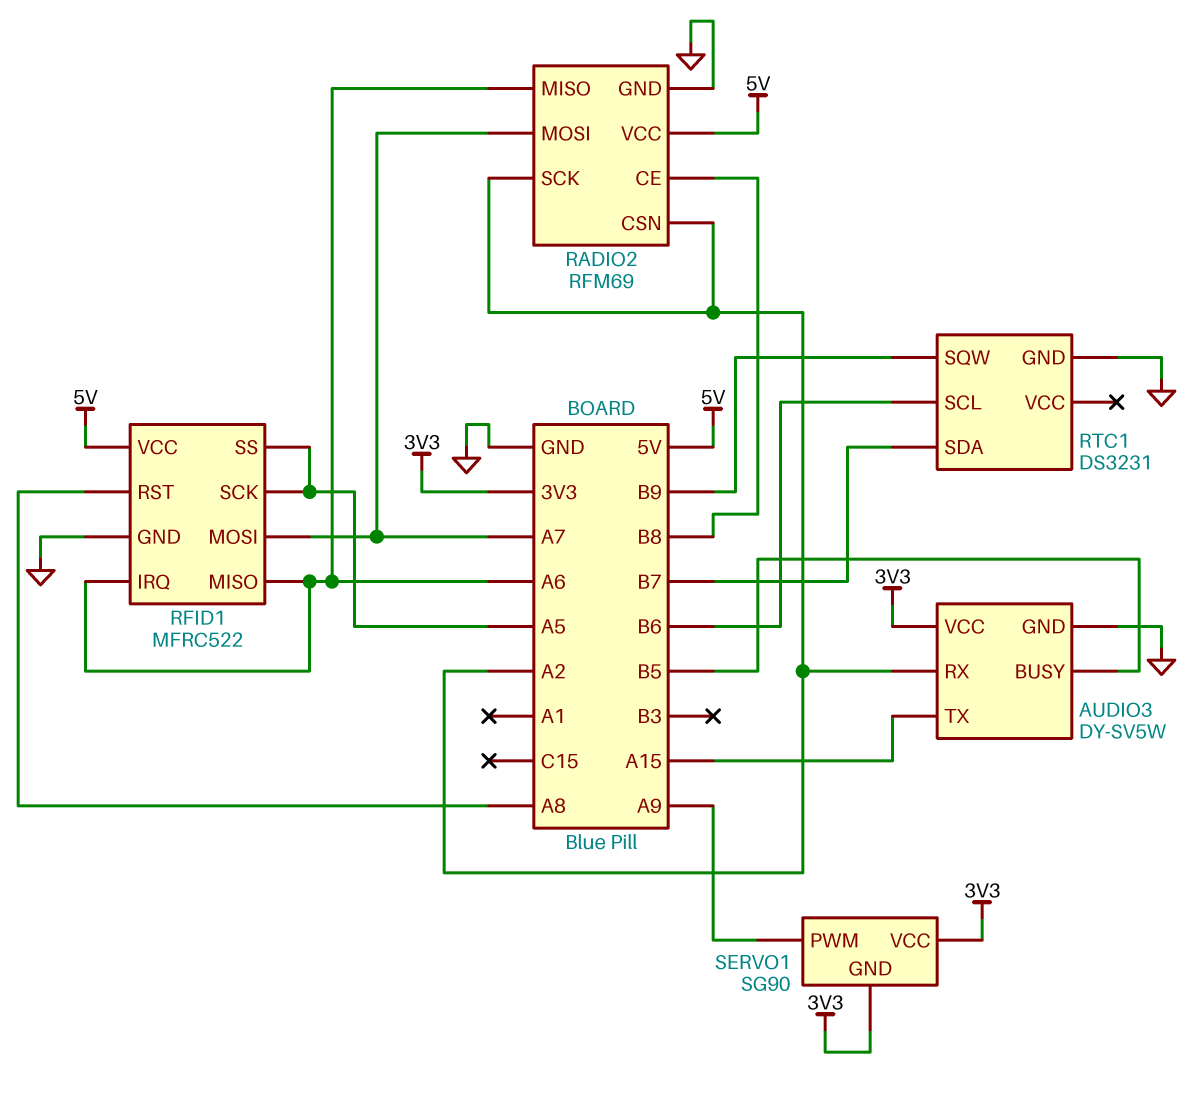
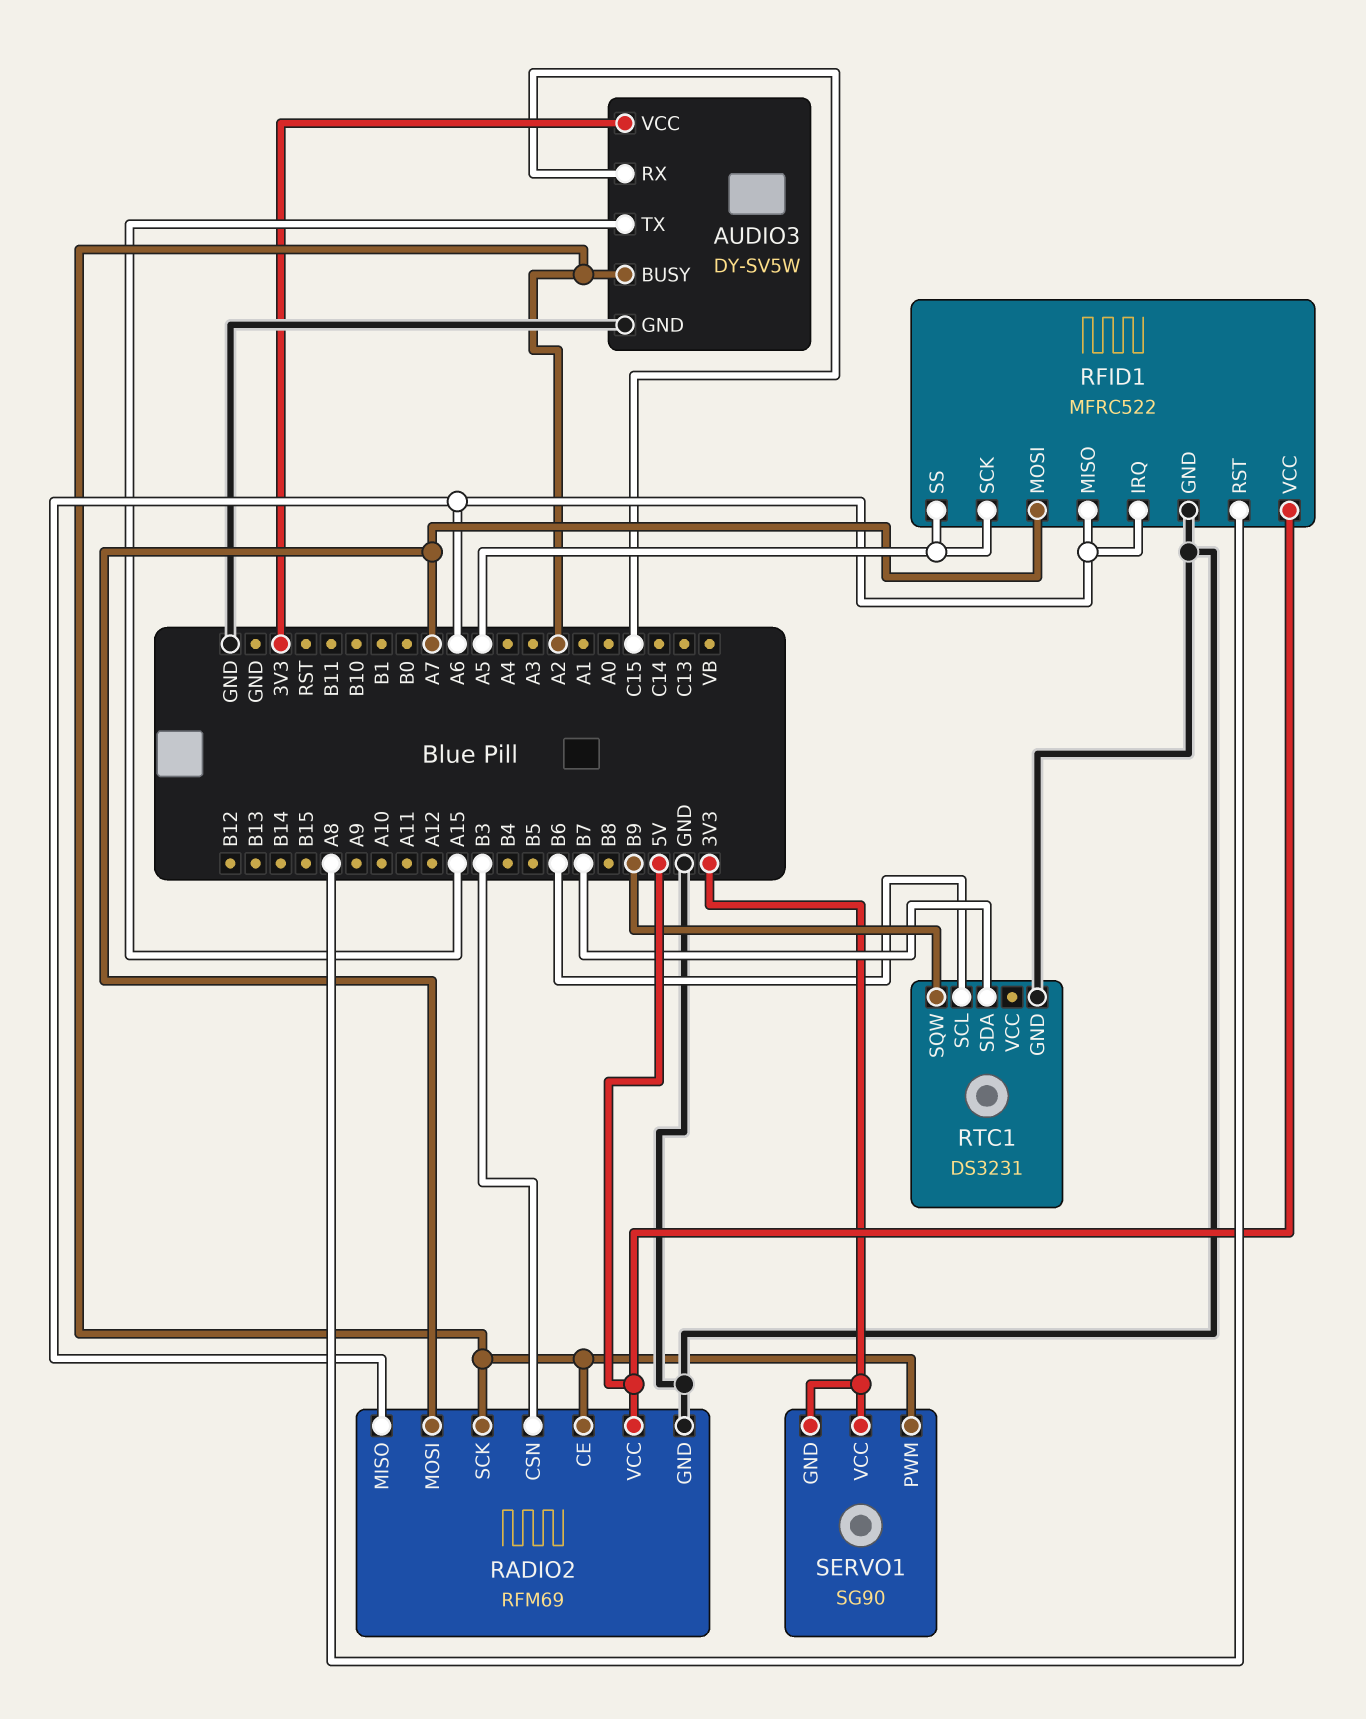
AUDIO3 pin BUSY: B5 -> A2
AUDIO3 pin RX: A2 -> C15
RADIO2 pin CE: B8 -> A2
RADIO2 pin CSN: A2 -> B3
SERVO1 pin PWM: A9 -> A2

